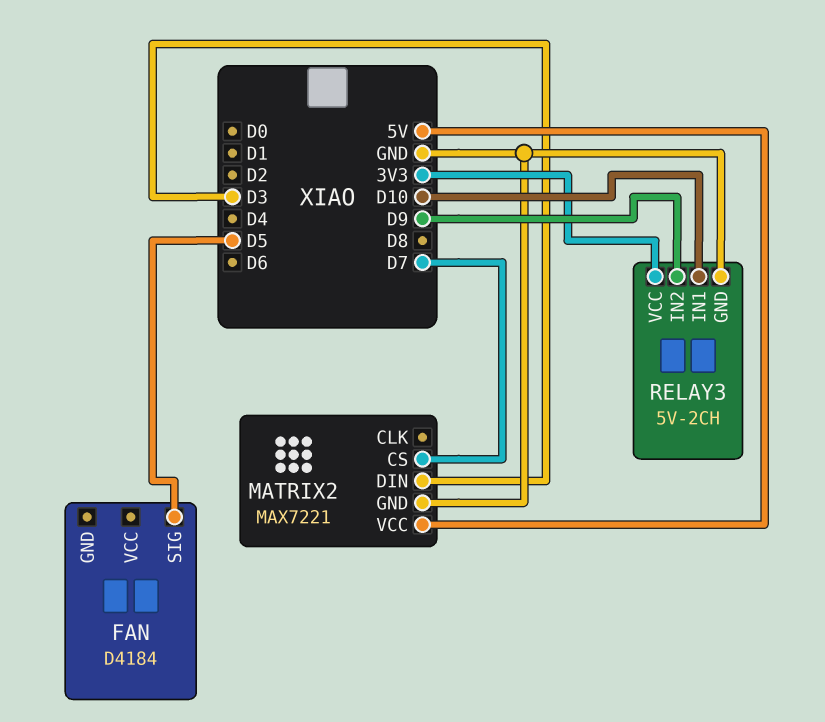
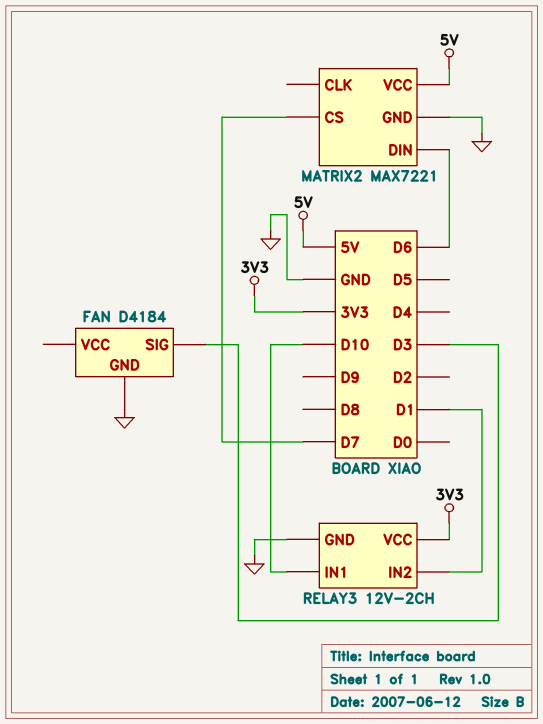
FAN pin GND: none -> GND
FAN pin SIG: D5 -> D3
MATRIX2 pin DIN: D3 -> D6
RELAY3: 5V-2CH -> 12V-2CH
RELAY3 pin IN2: D9 -> D1

